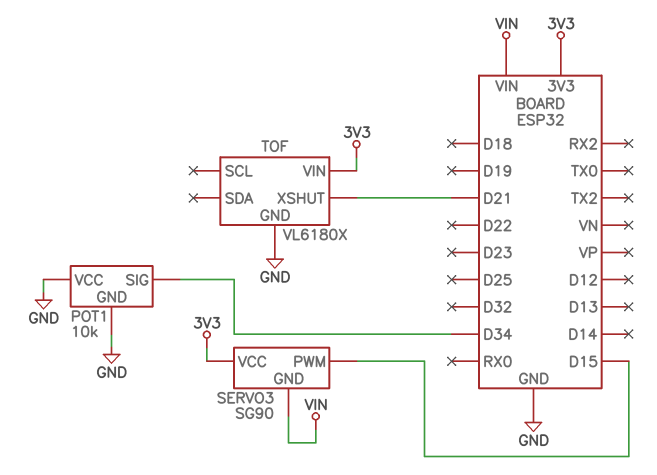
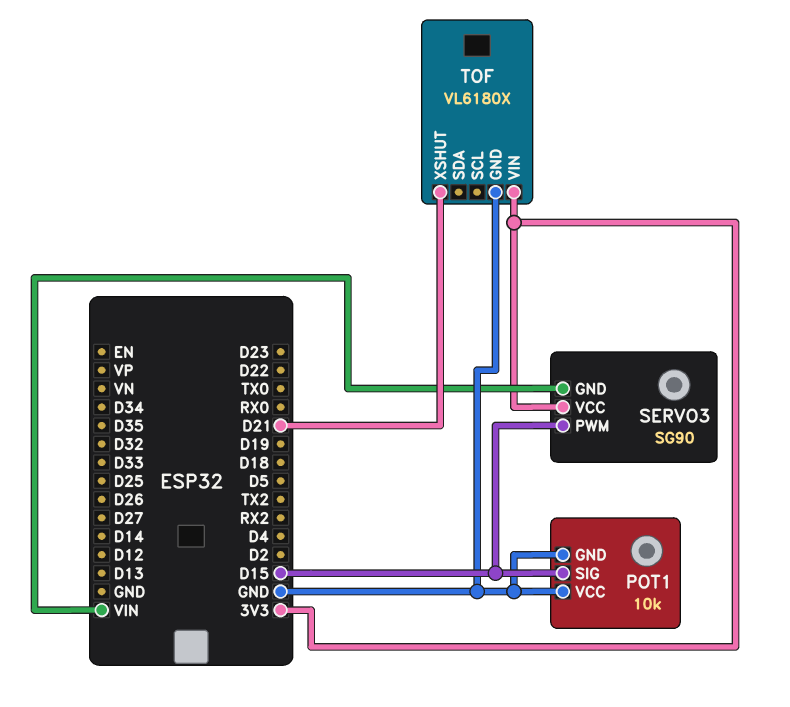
POT1 pin SIG: D34 -> D15

